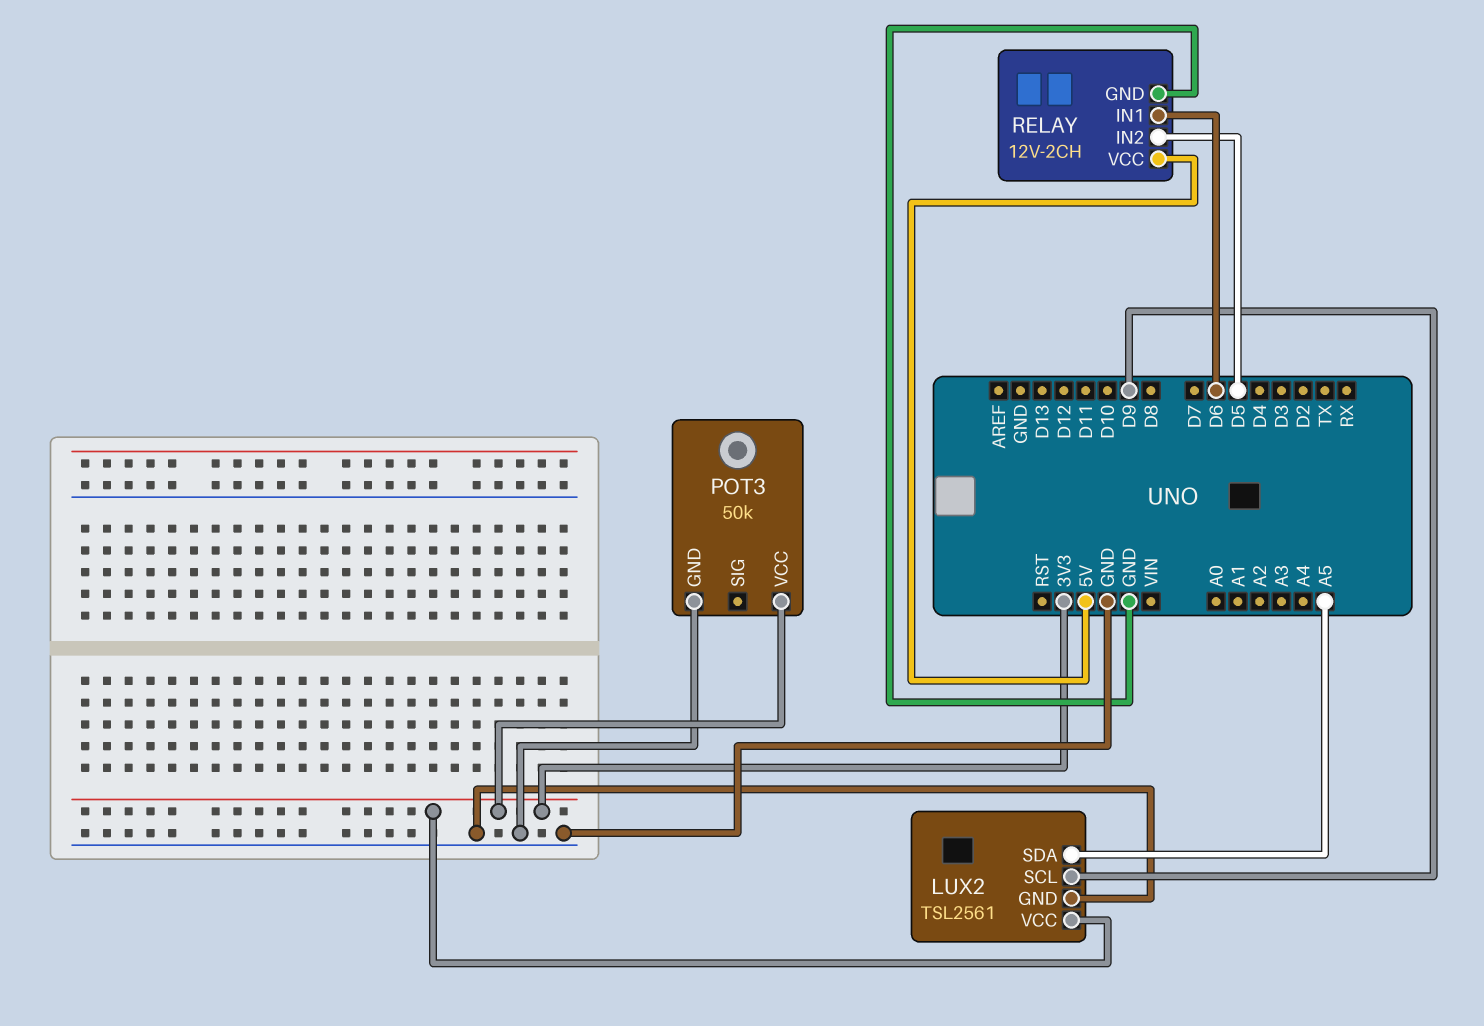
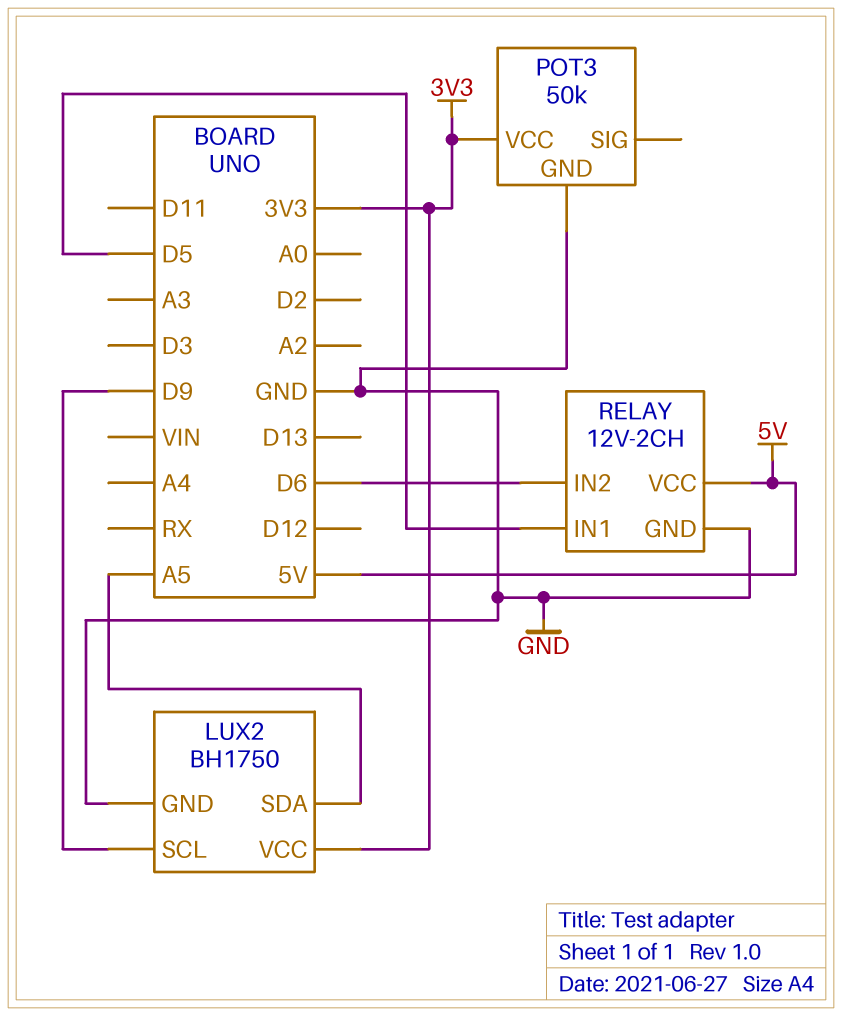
LUX2: TSL2561 -> BH1750
RELAY pin IN1: D6 -> D5
RELAY pin IN2: D5 -> D6

